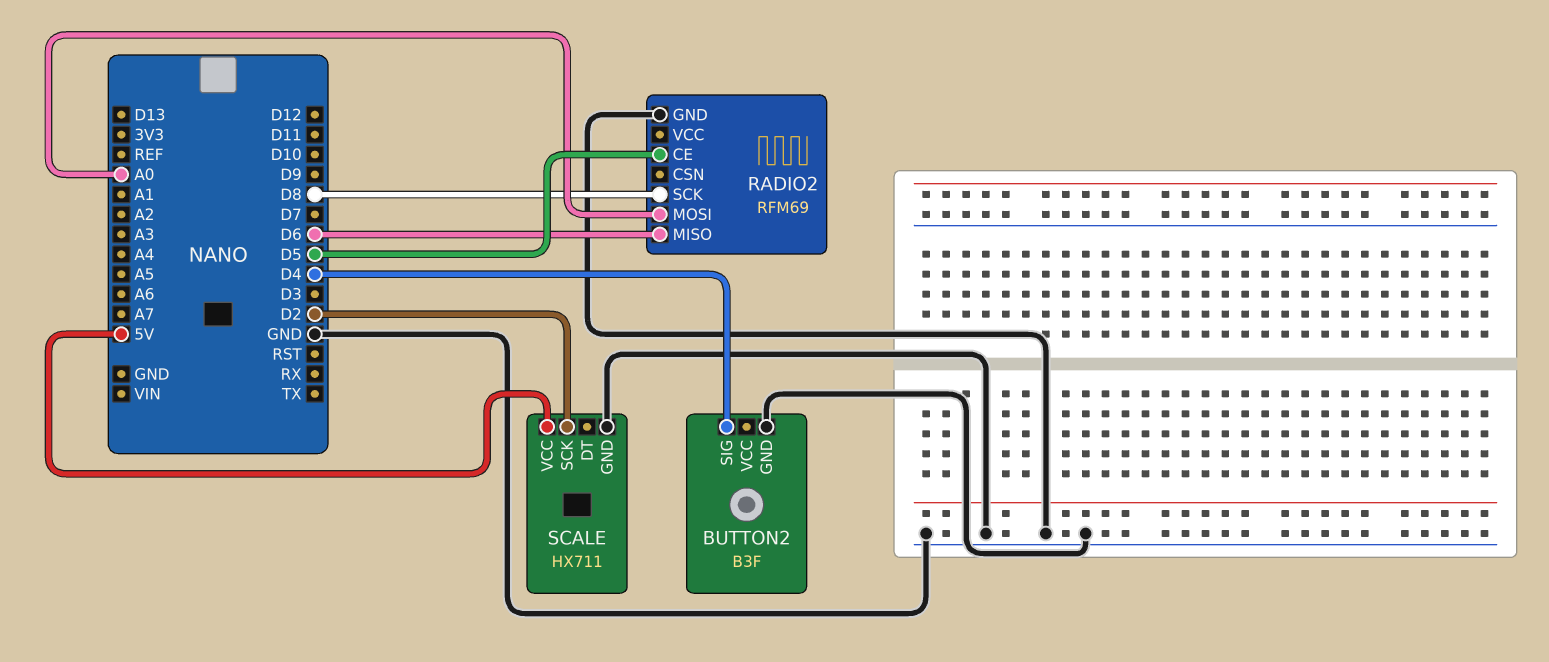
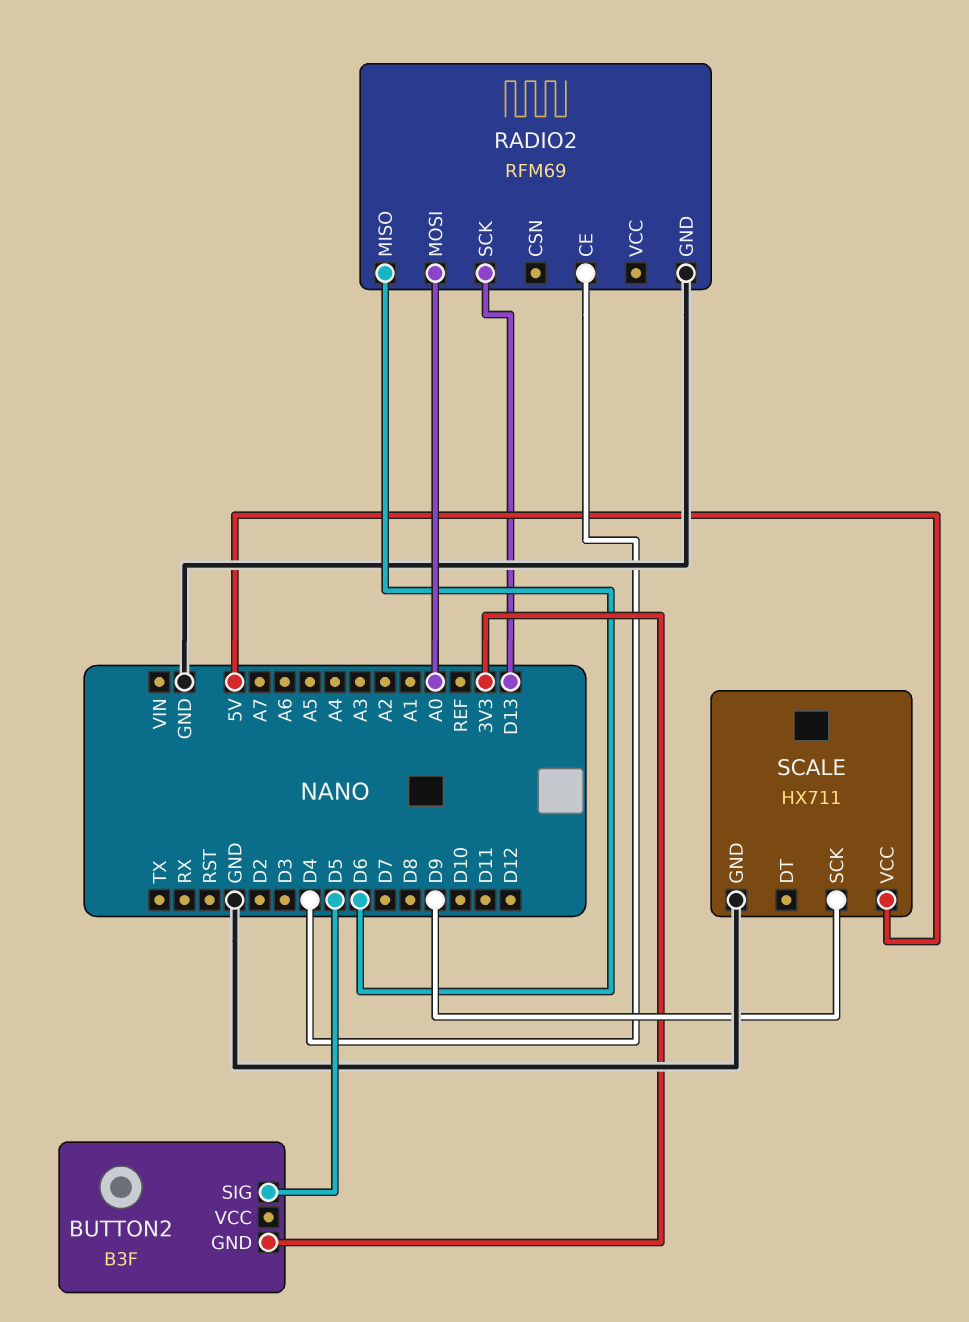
BUTTON2 pin GND: GND -> 3V3
BUTTON2 pin SIG: D4 -> D5
RADIO2 pin CE: D5 -> D4
RADIO2 pin SCK: D8 -> D13
SCALE pin SCK: D2 -> D9

